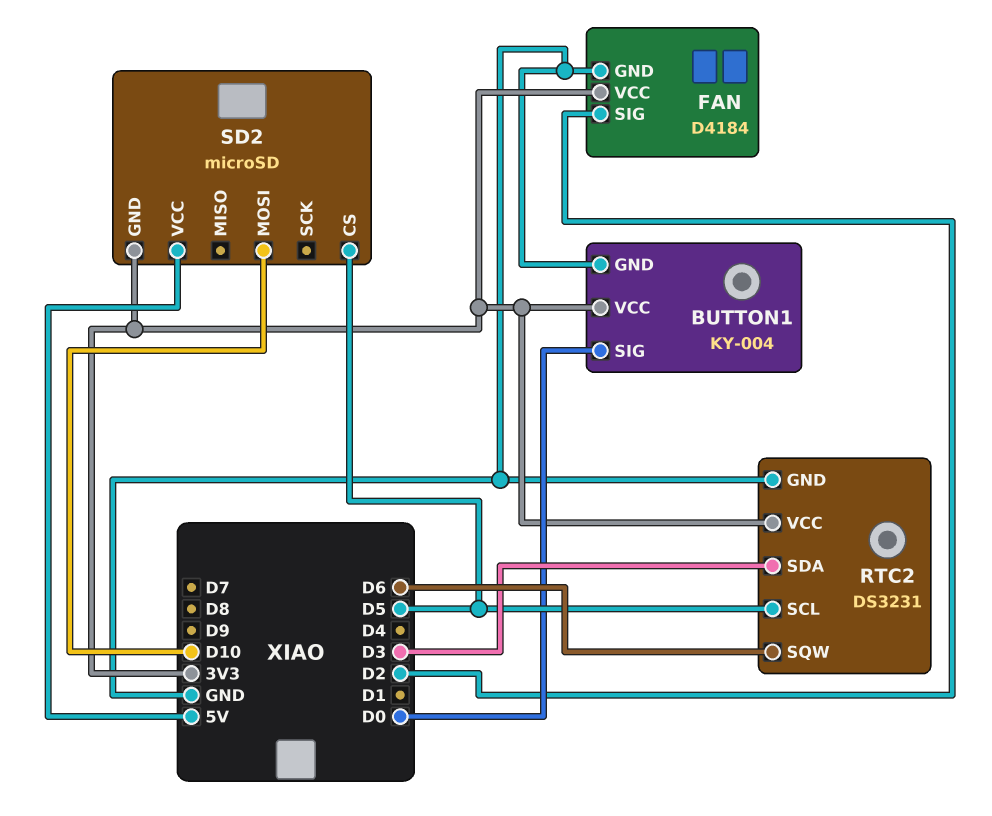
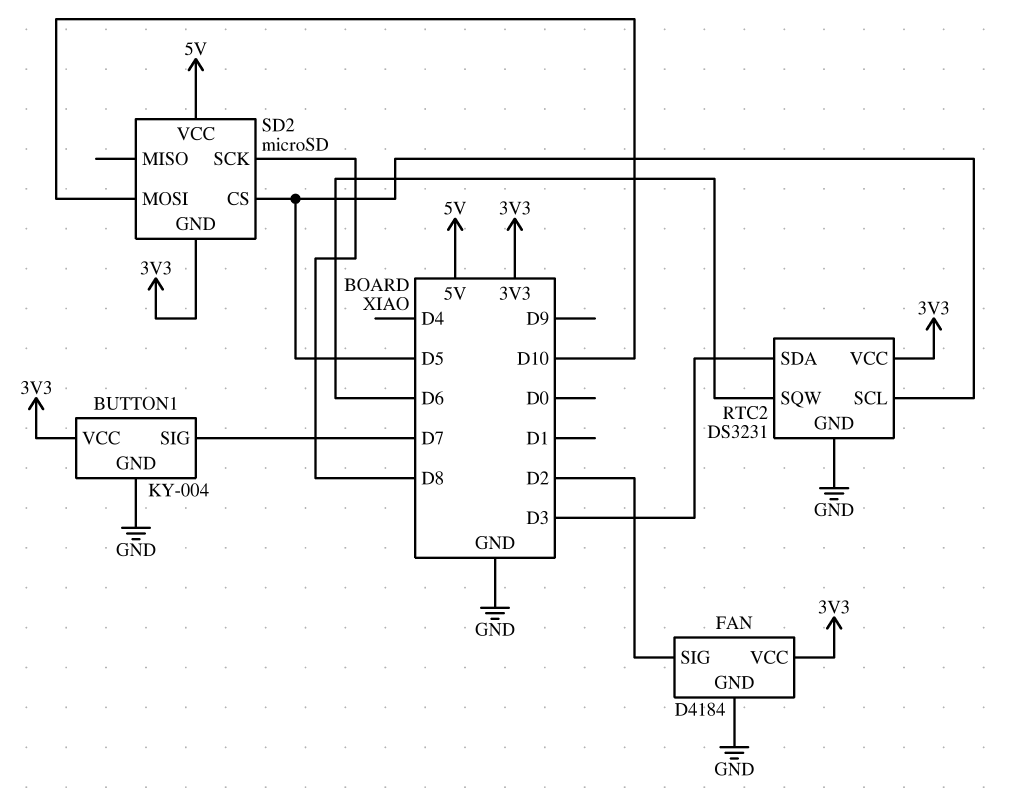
BUTTON1 pin SIG: D0 -> D7
SD2 pin SCK: none -> D8

